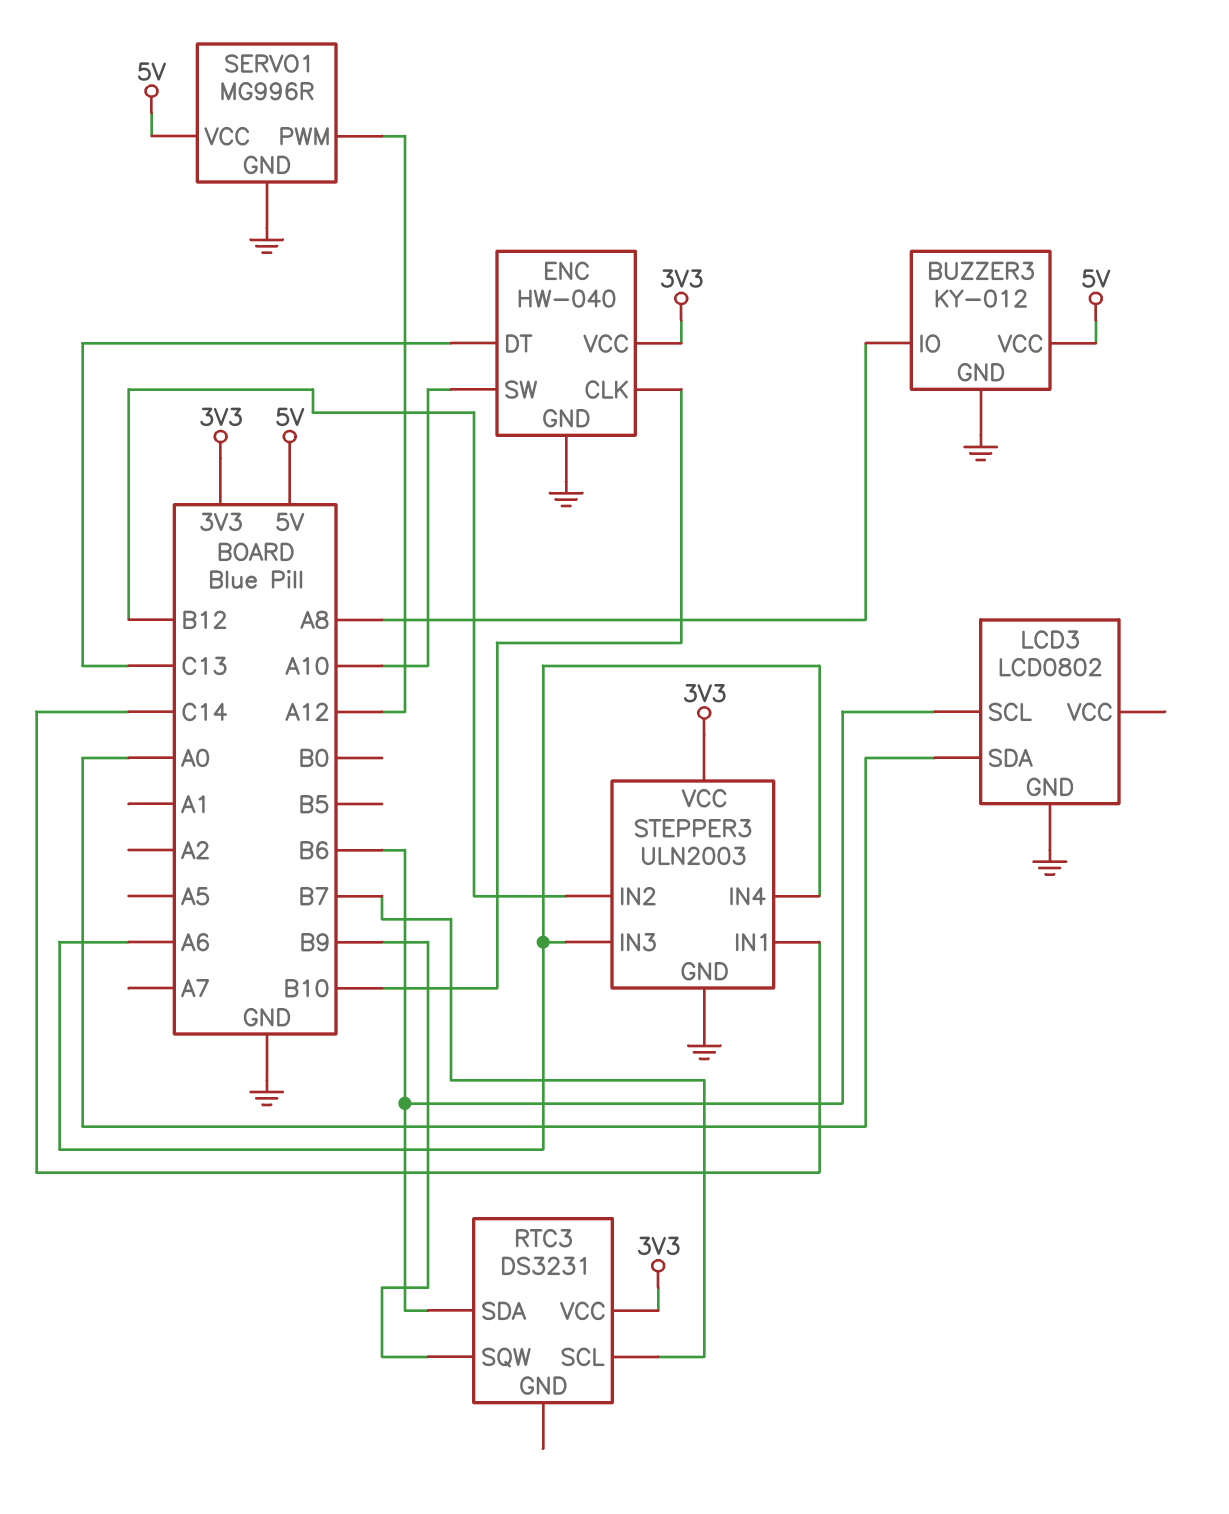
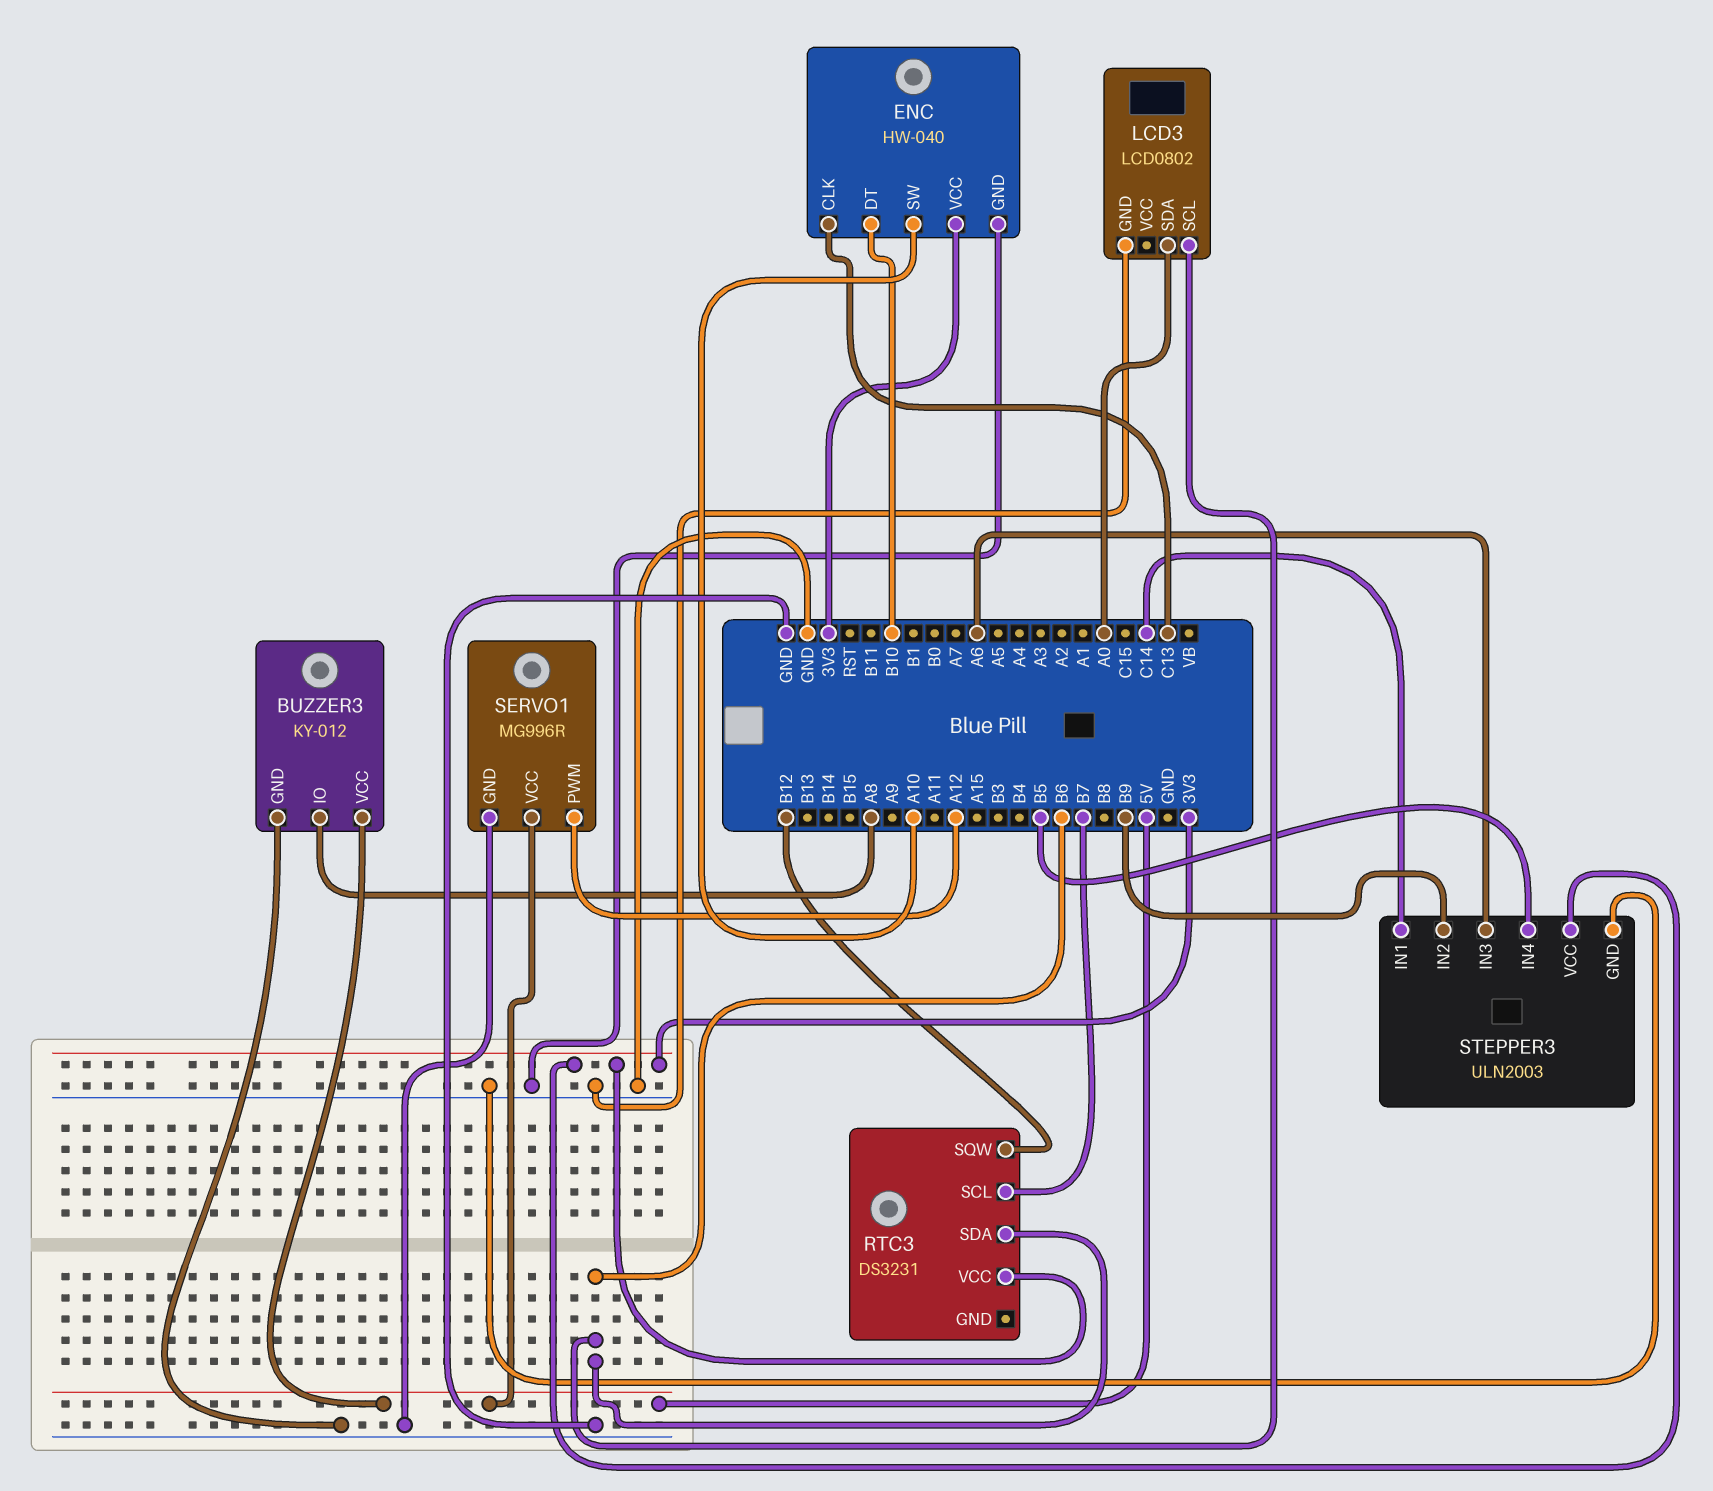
ENC pin CLK: B10 -> C13
ENC pin DT: C13 -> B10
RTC3 pin SQW: B9 -> B12
STEPPER3 pin IN2: B12 -> B9
STEPPER3 pin IN4: A6 -> B5

